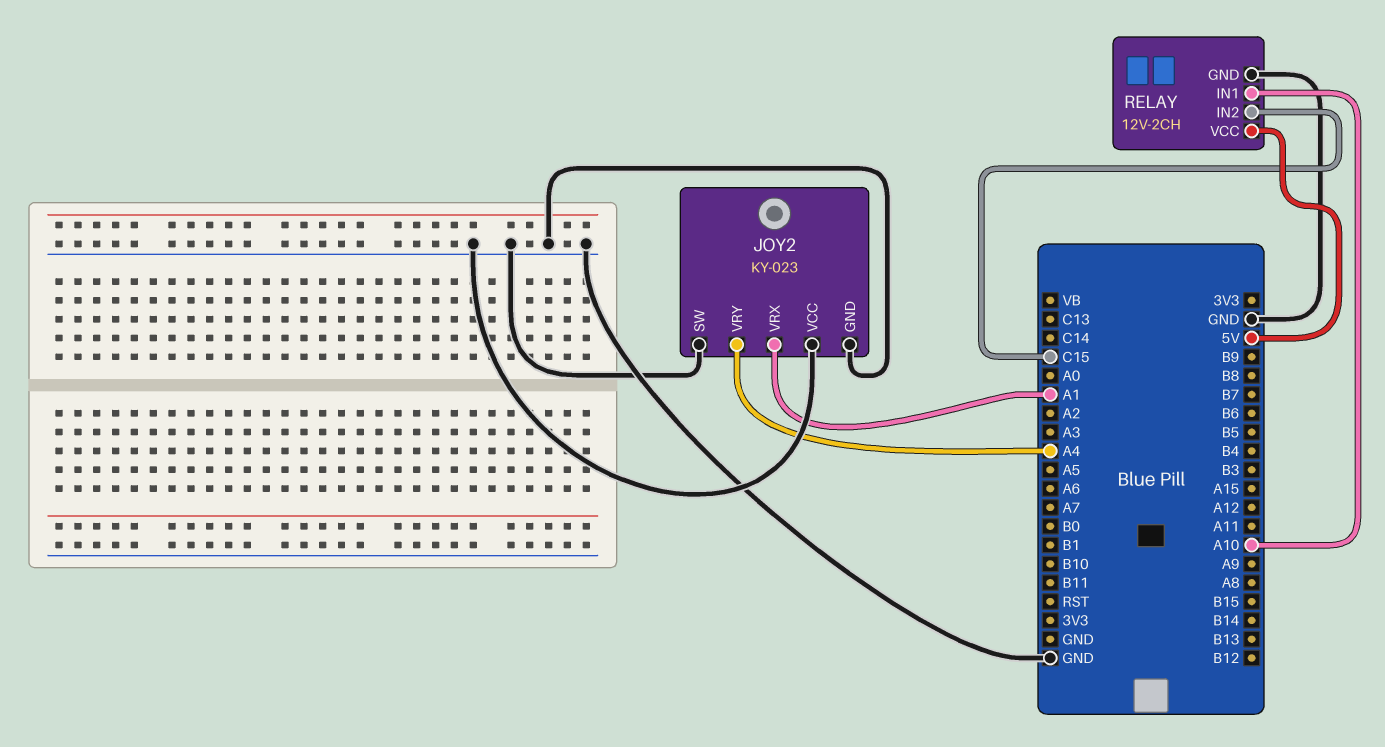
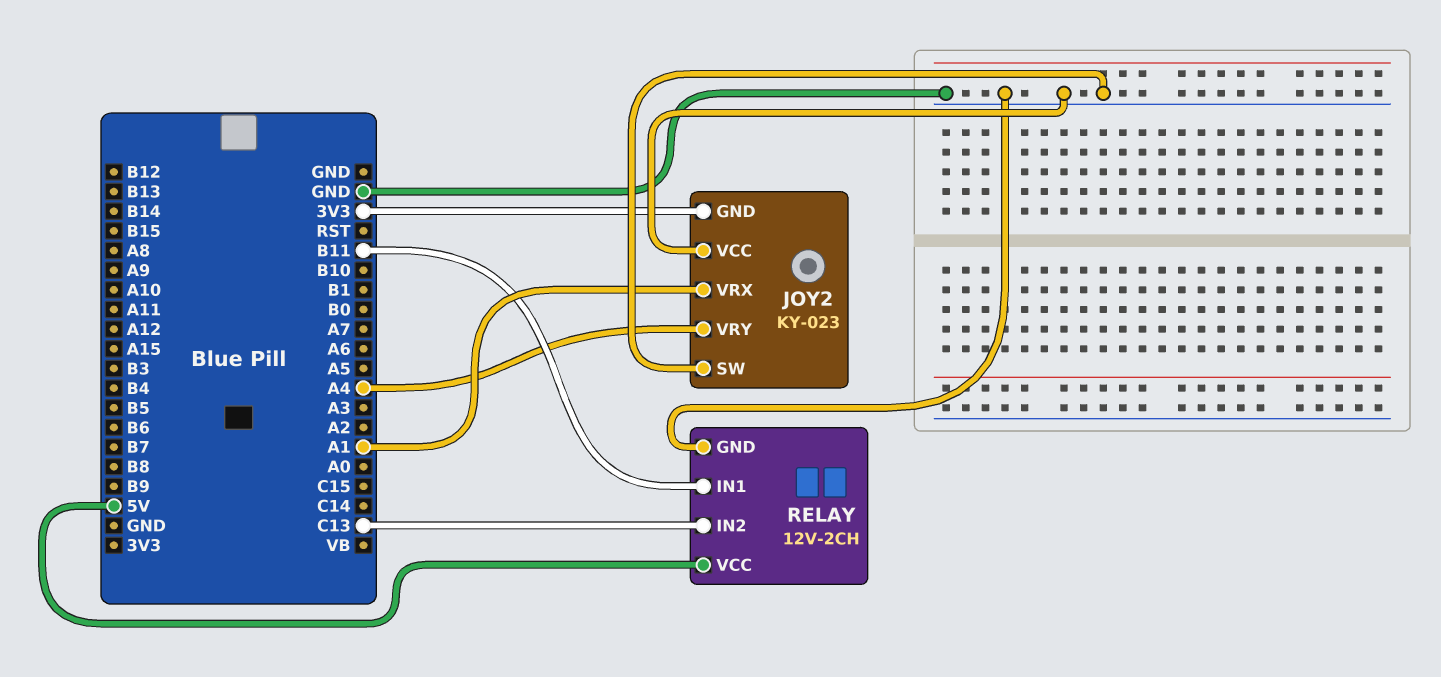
JOY2 pin GND: GND -> 3V3
RELAY pin IN1: A10 -> B11
RELAY pin IN2: C15 -> C13

